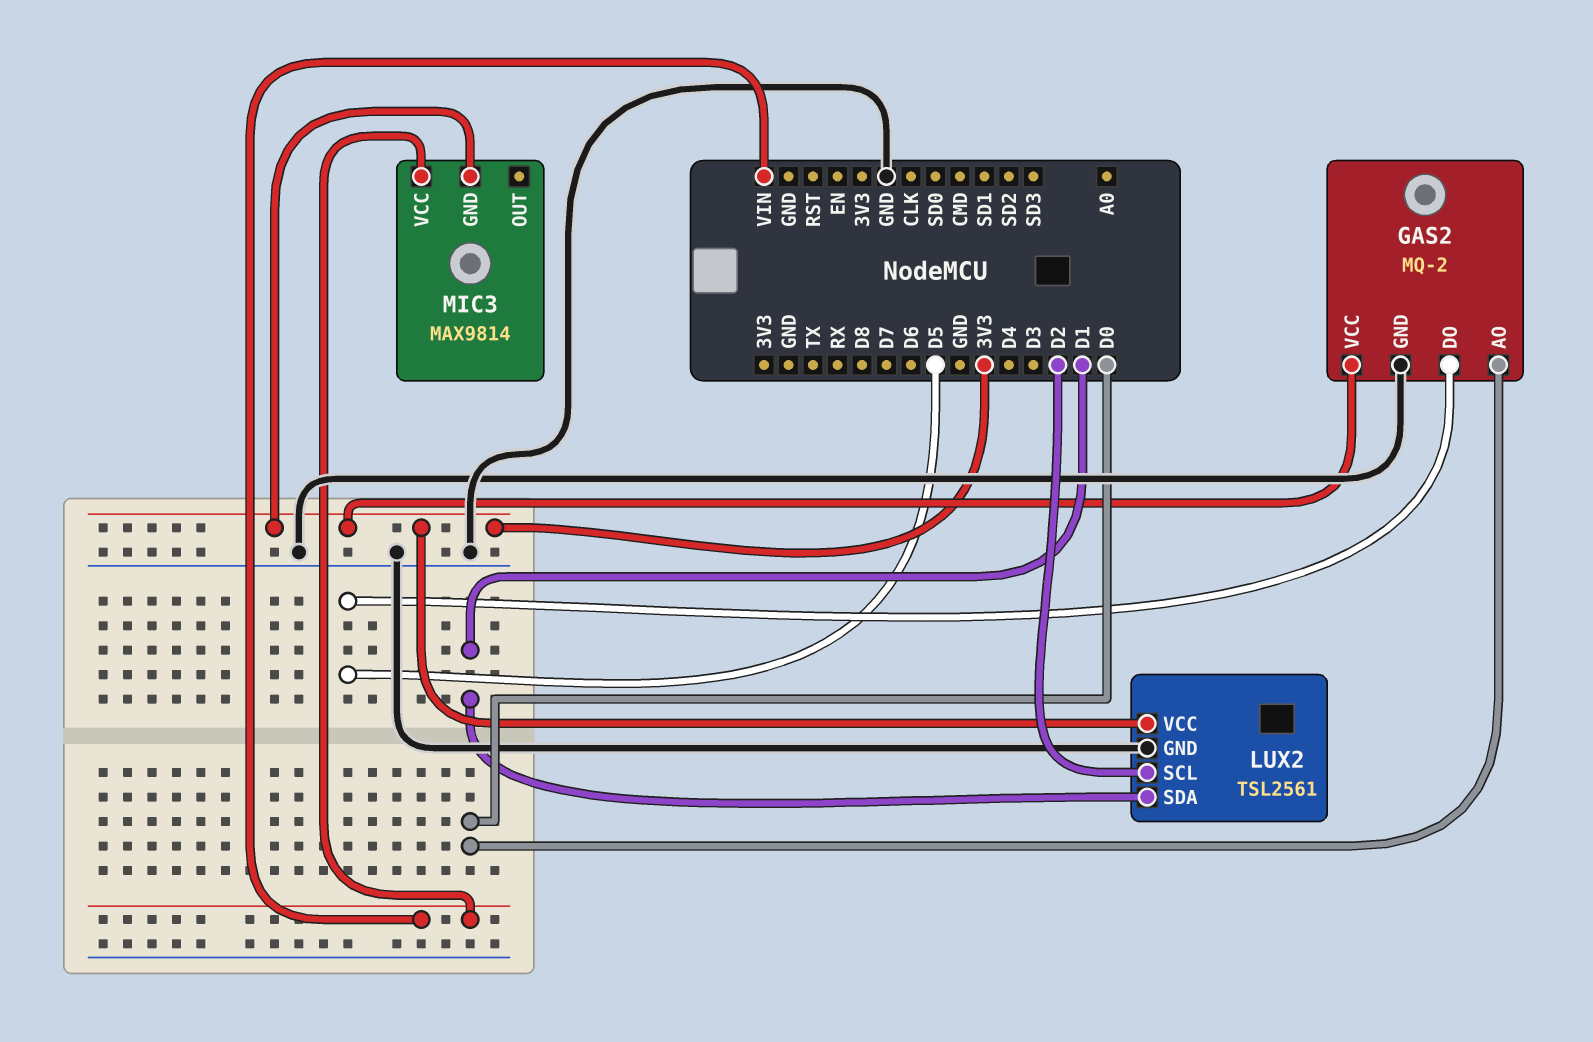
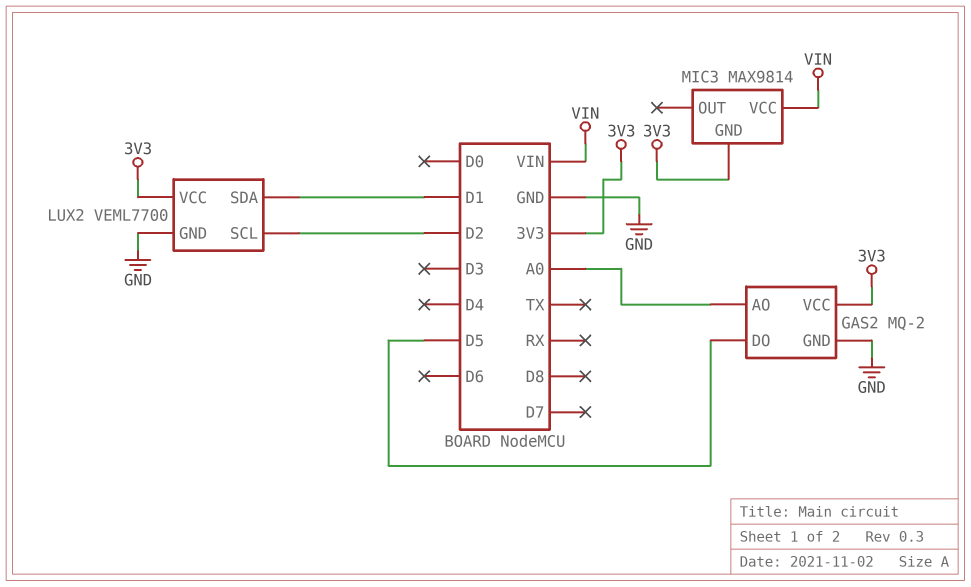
GAS2 pin AO: D0 -> A0
LUX2: TSL2561 -> VEML7700

